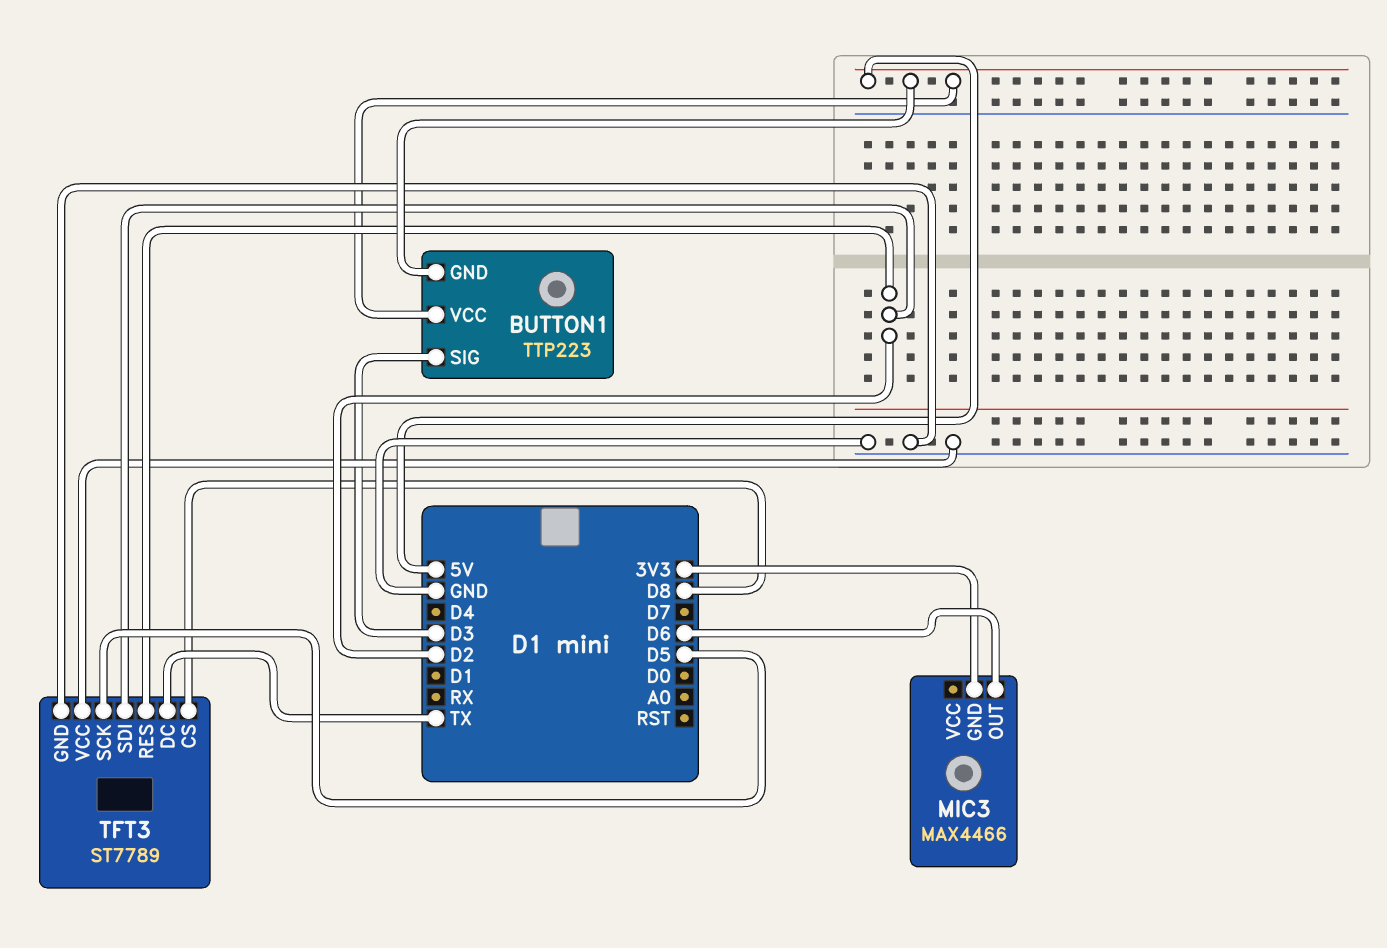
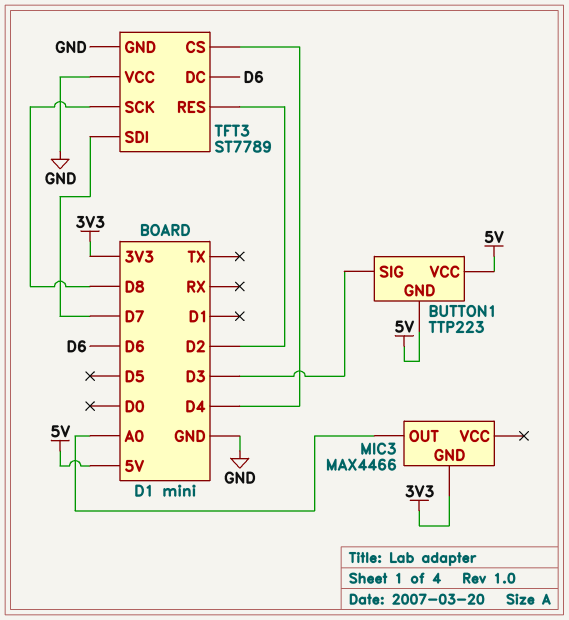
MIC3 pin OUT: D6 -> A0
TFT3 pin CS: D8 -> D4
TFT3 pin DC: TX -> D6
TFT3 pin SCK: D5 -> D8
TFT3 pin SDI: D2 -> D7

